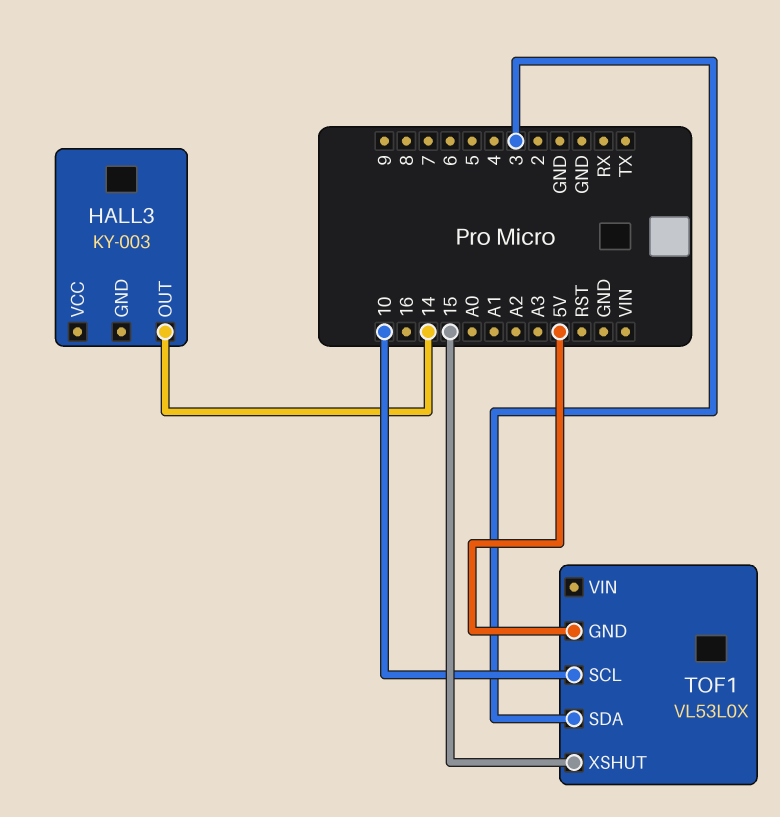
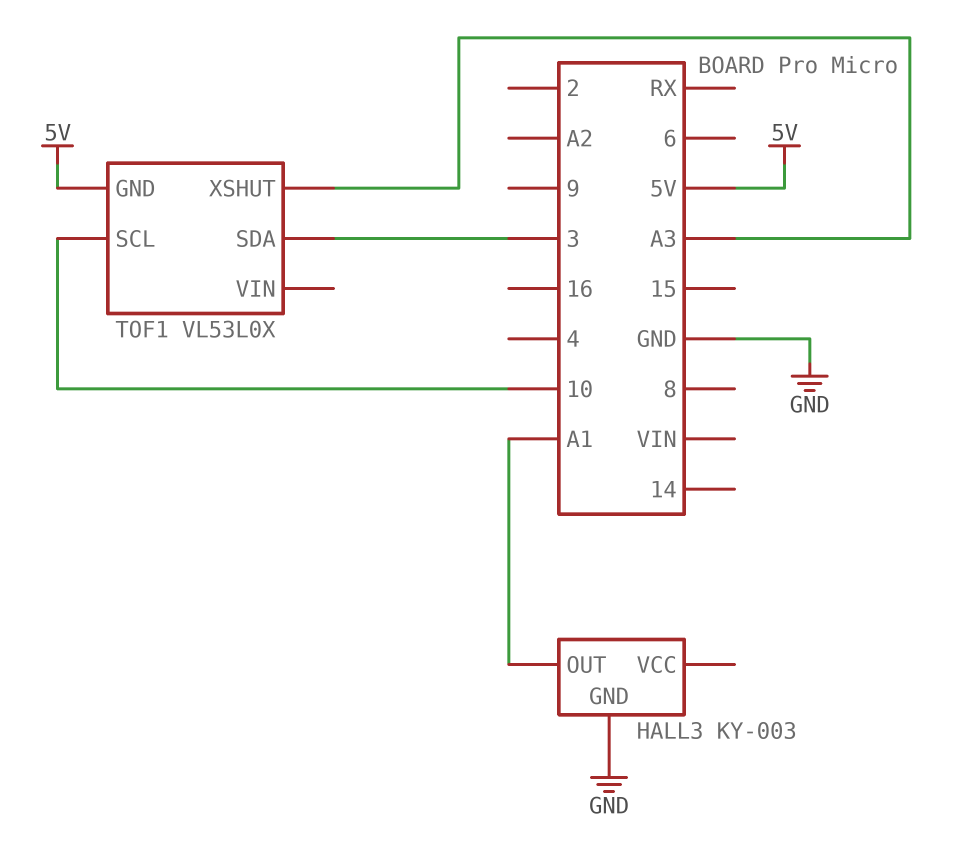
HALL3 pin GND: none -> GND
HALL3 pin OUT: 14 -> A1
TOF1 pin XSHUT: 15 -> A3

